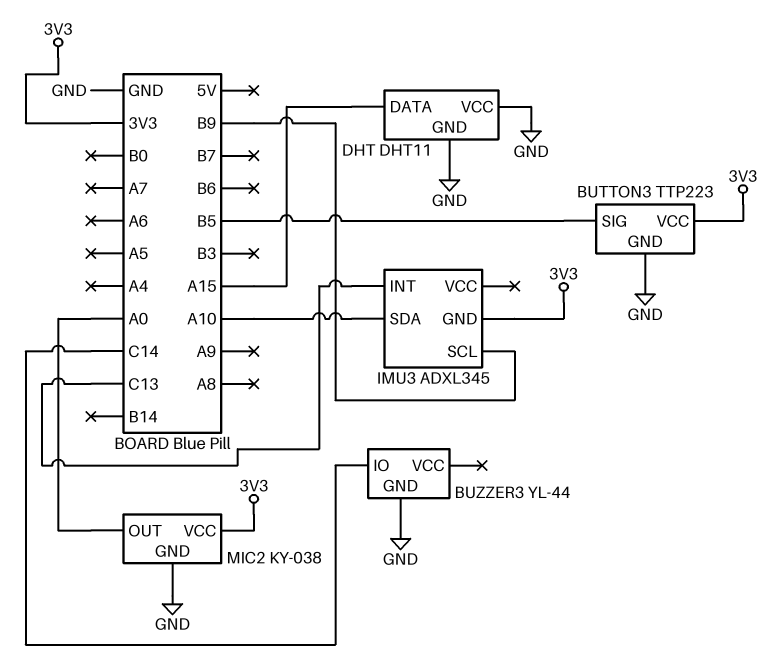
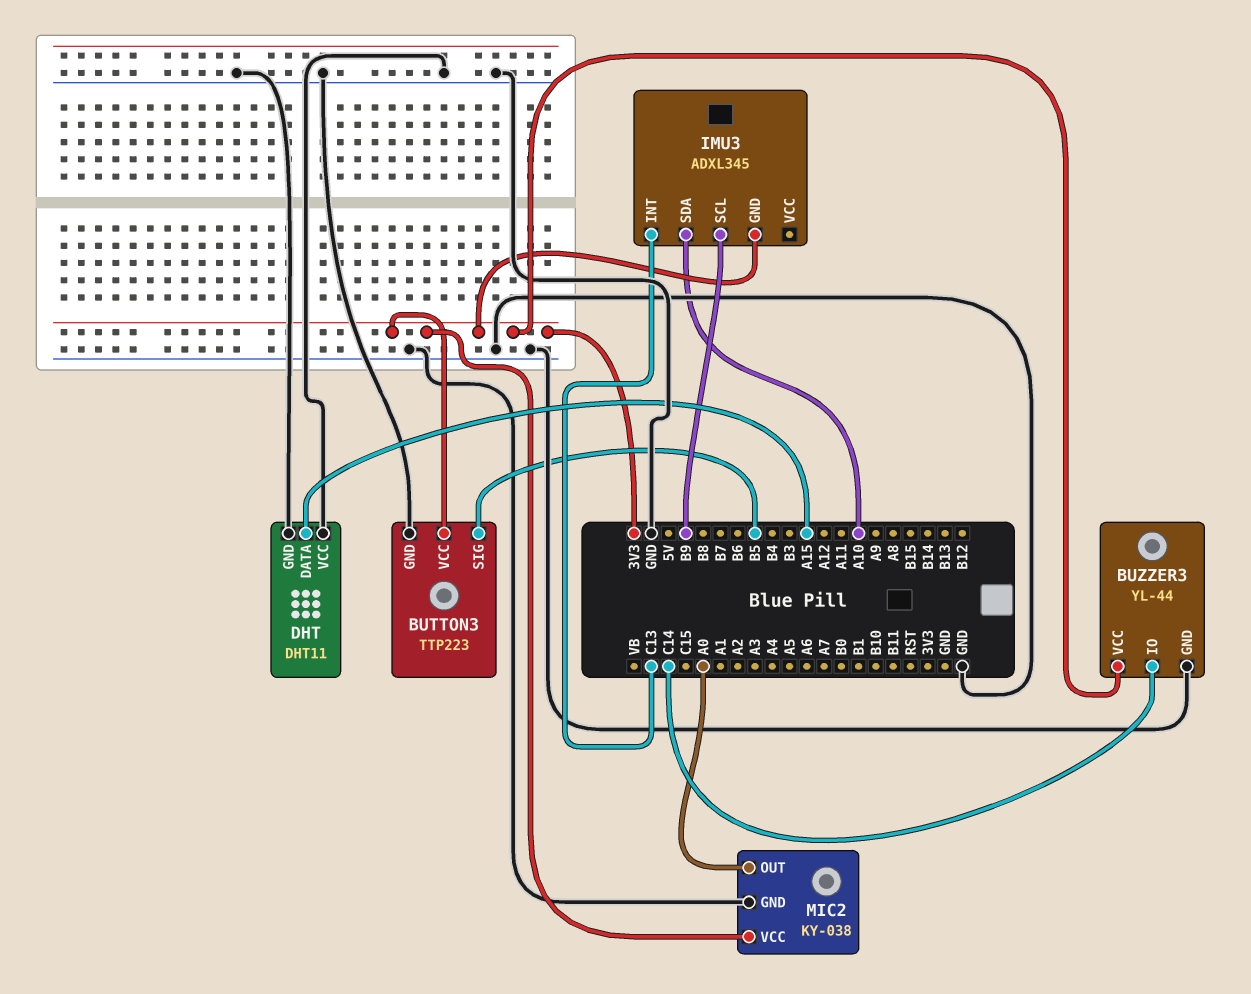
BUZZER3 pin VCC: none -> 3V3

